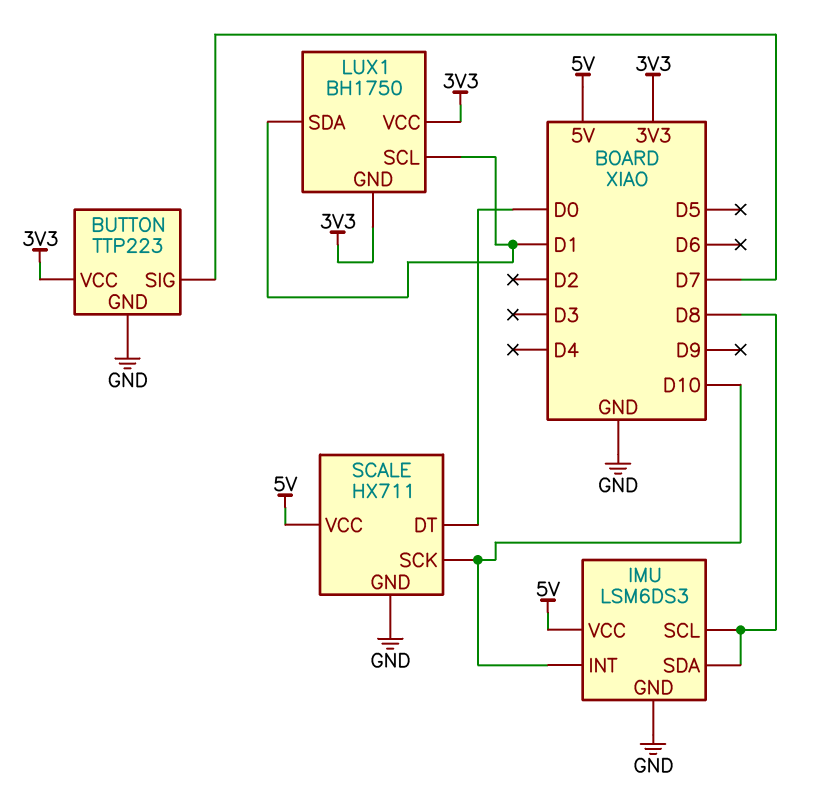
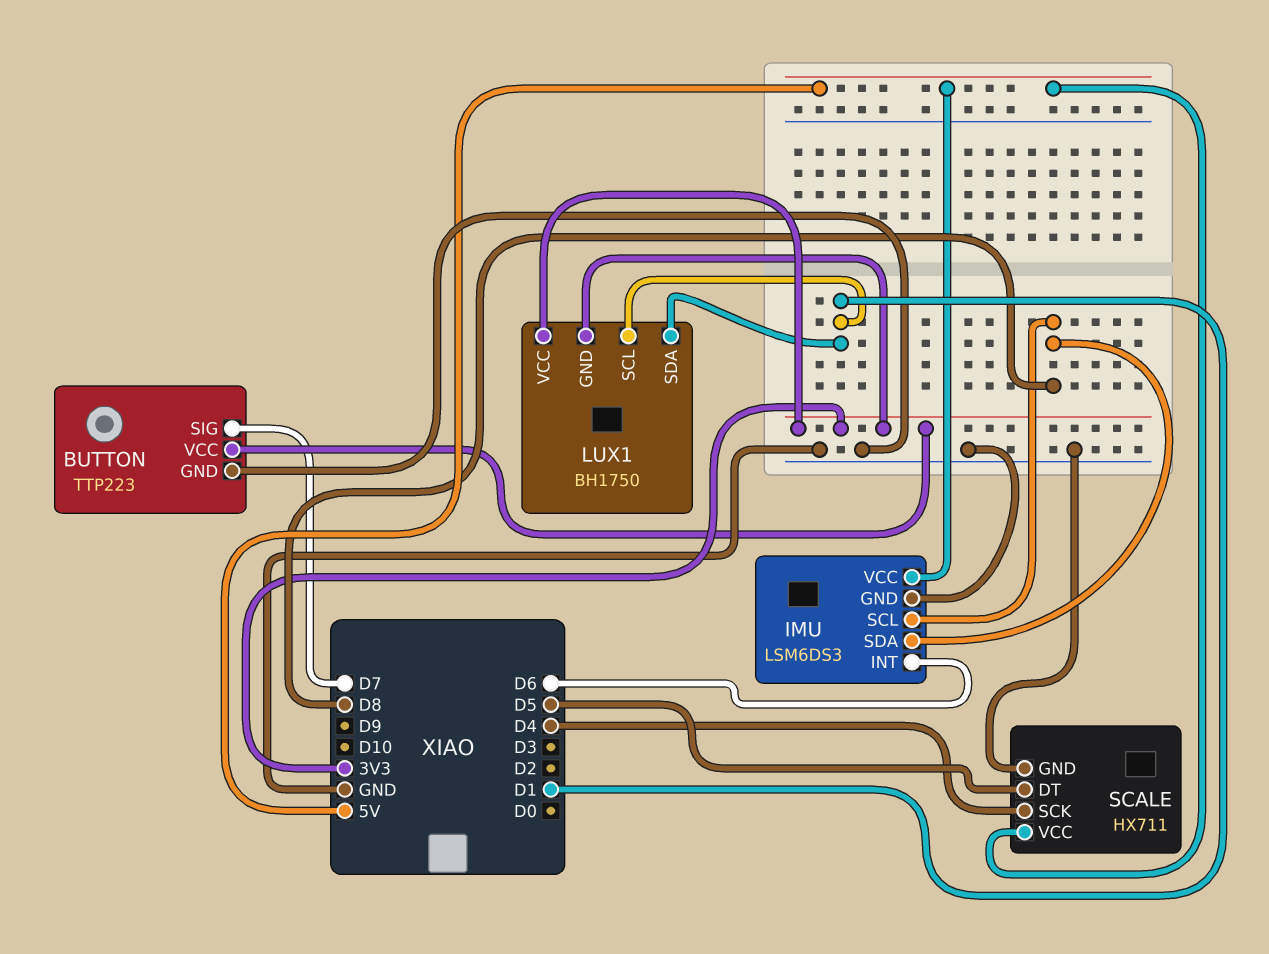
IMU pin INT: D10 -> D6
SCALE pin DT: D0 -> D5
SCALE pin SCK: D10 -> D4

